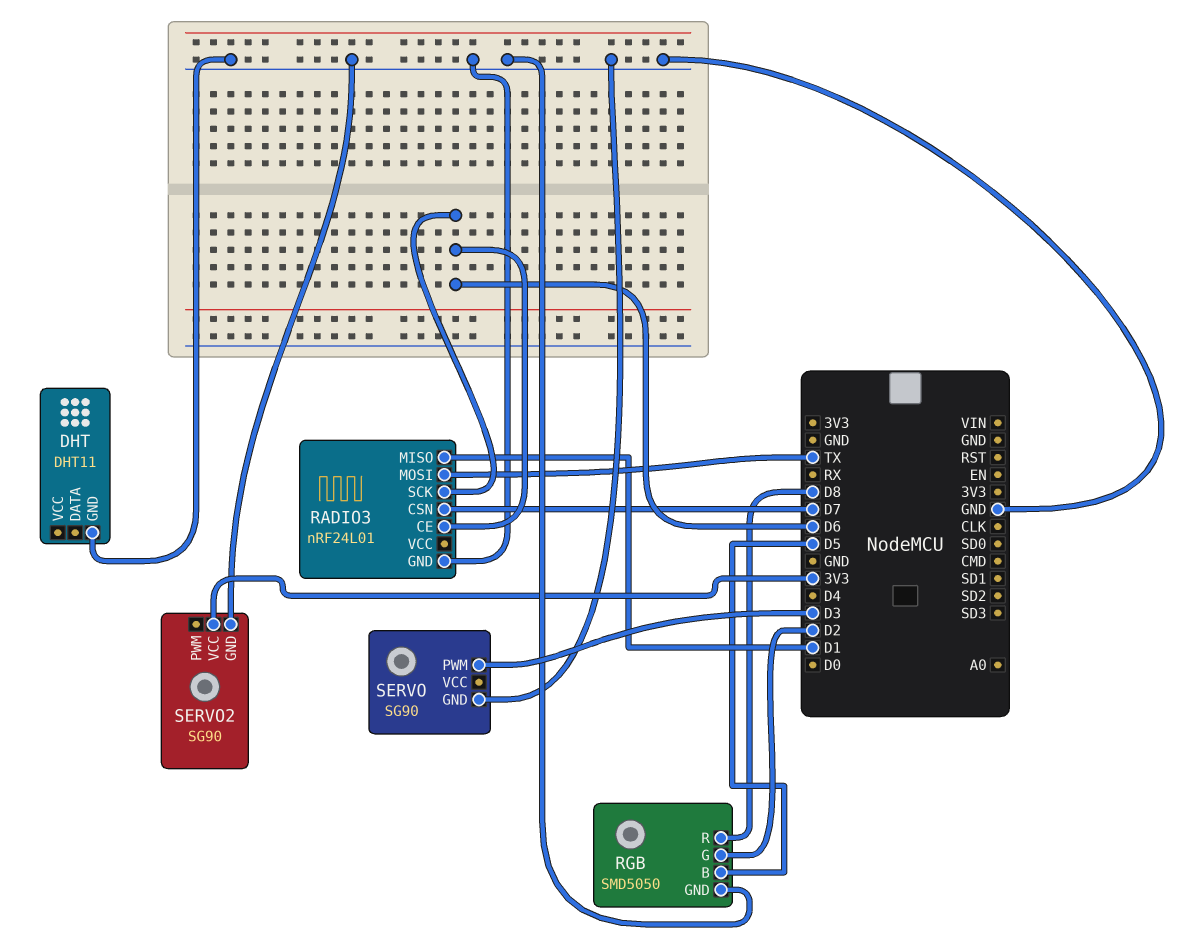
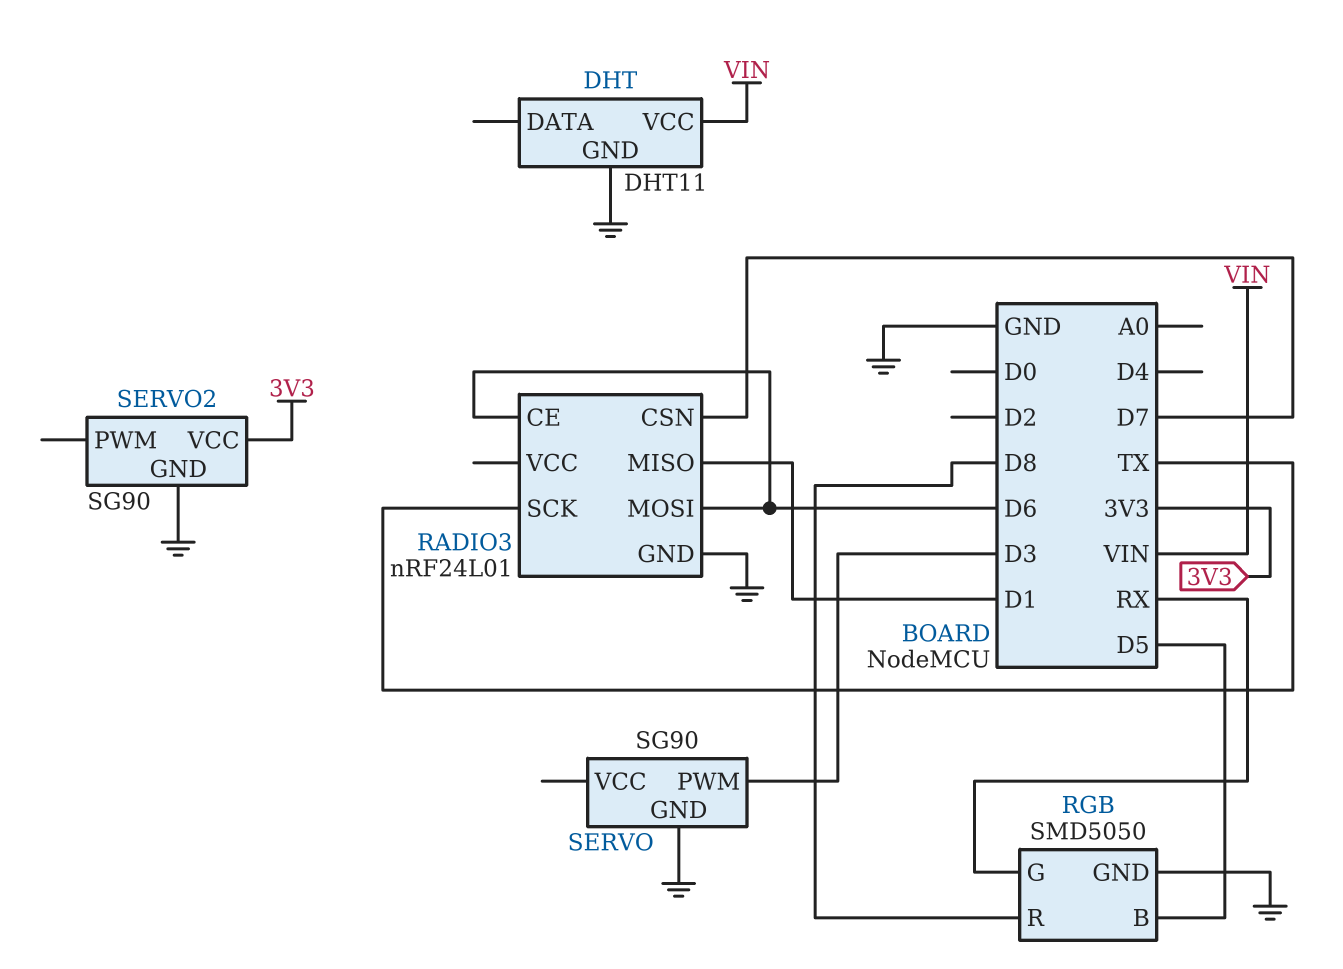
DHT pin VCC: none -> VIN
RADIO3 pin MOSI: TX -> D6
RADIO3 pin SCK: D6 -> TX
RGB pin G: D2 -> RX

